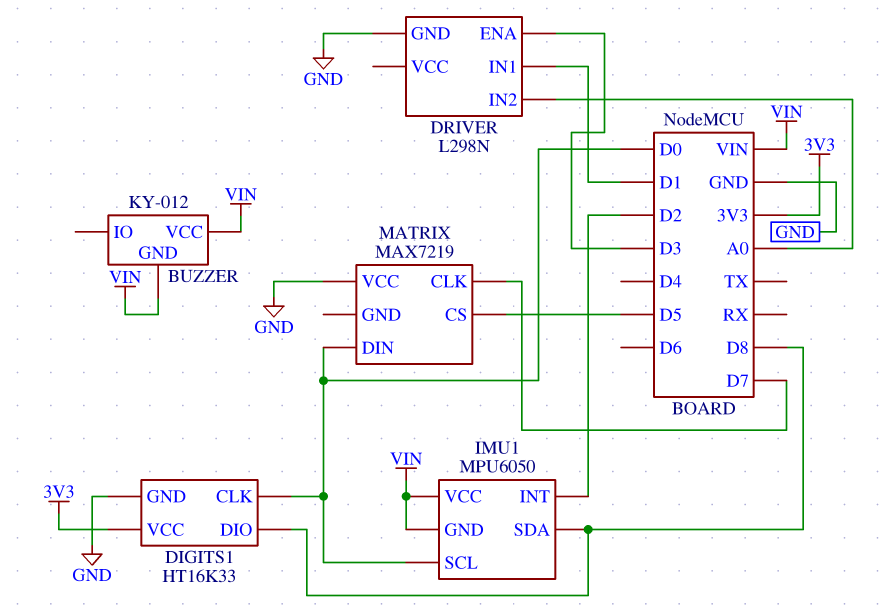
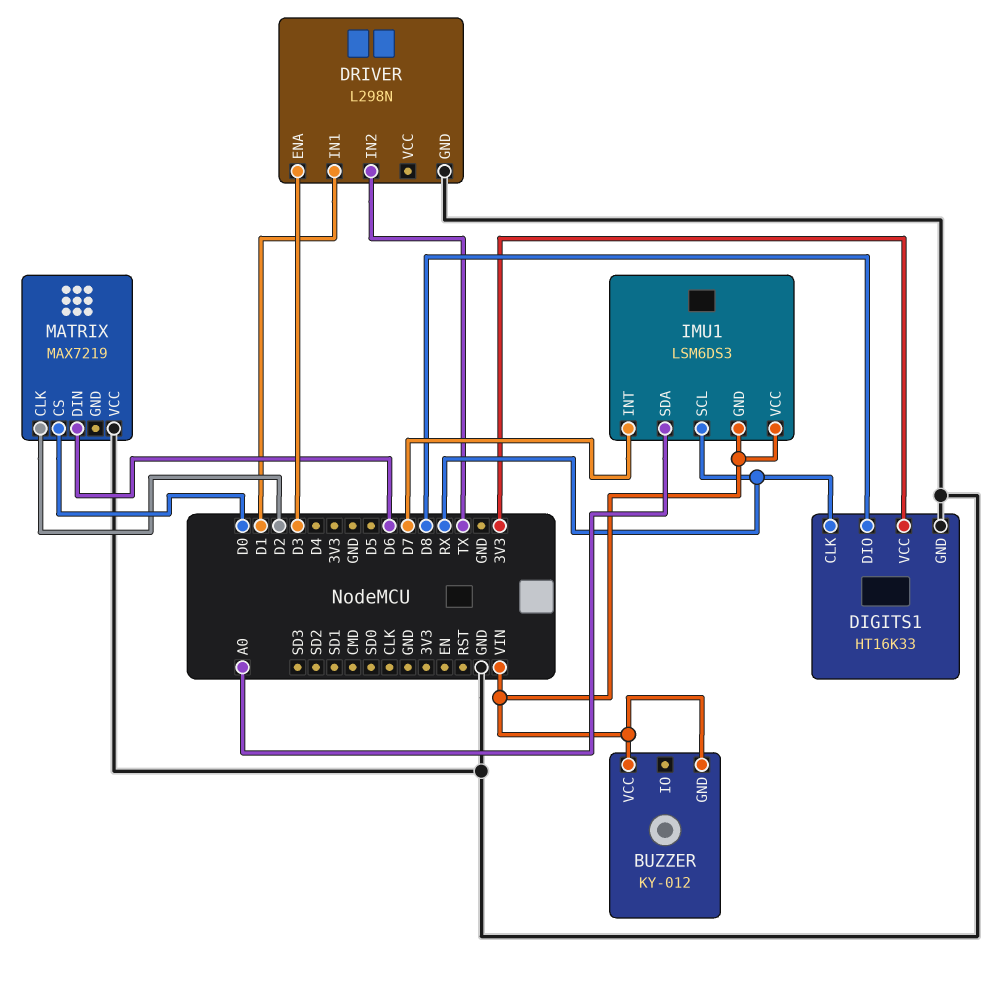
DIGITS1 pin CLK: D0 -> RX
DRIVER pin IN2: A0 -> TX
IMU1: MPU6050 -> LSM6DS3
IMU1 pin INT: D2 -> D7
IMU1 pin SCL: D0 -> RX
IMU1 pin SDA: D8 -> A0
MATRIX pin CLK: D7 -> D2
MATRIX pin CS: D5 -> D0
MATRIX pin DIN: D0 -> D6

